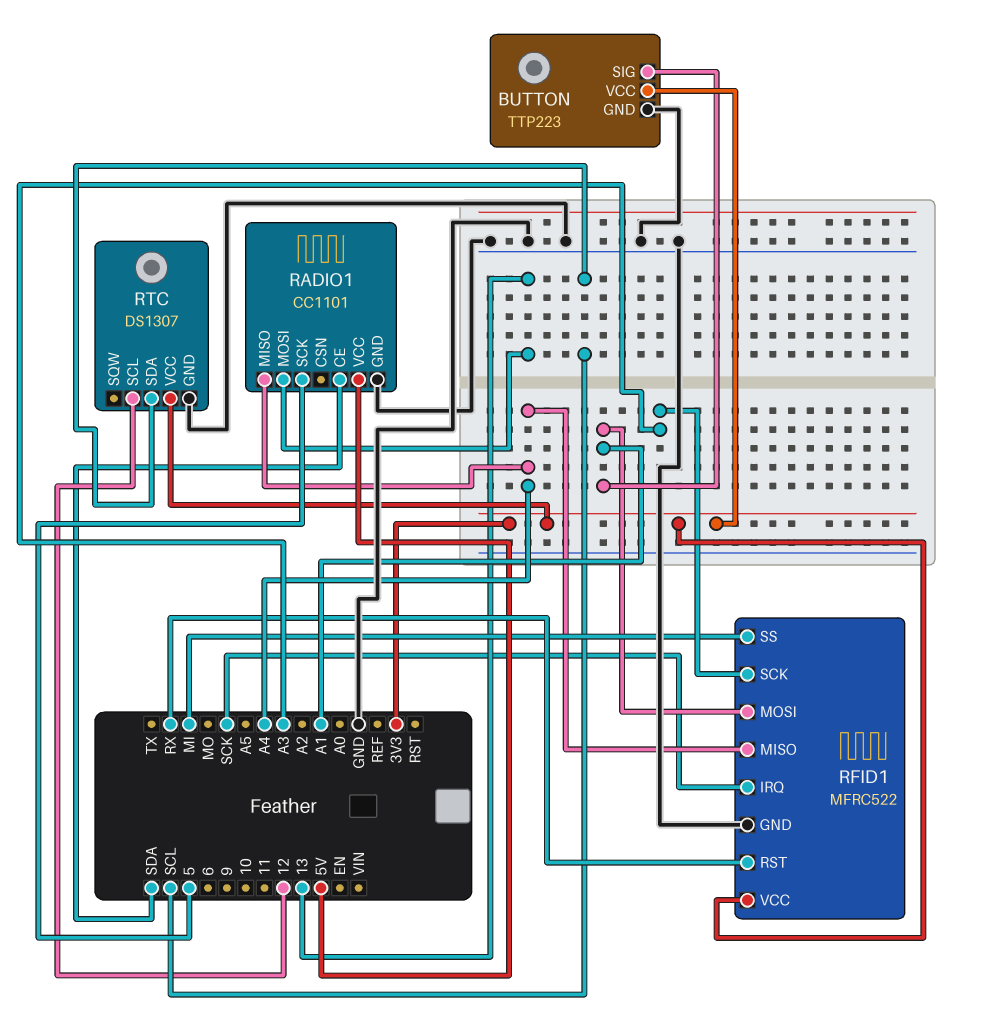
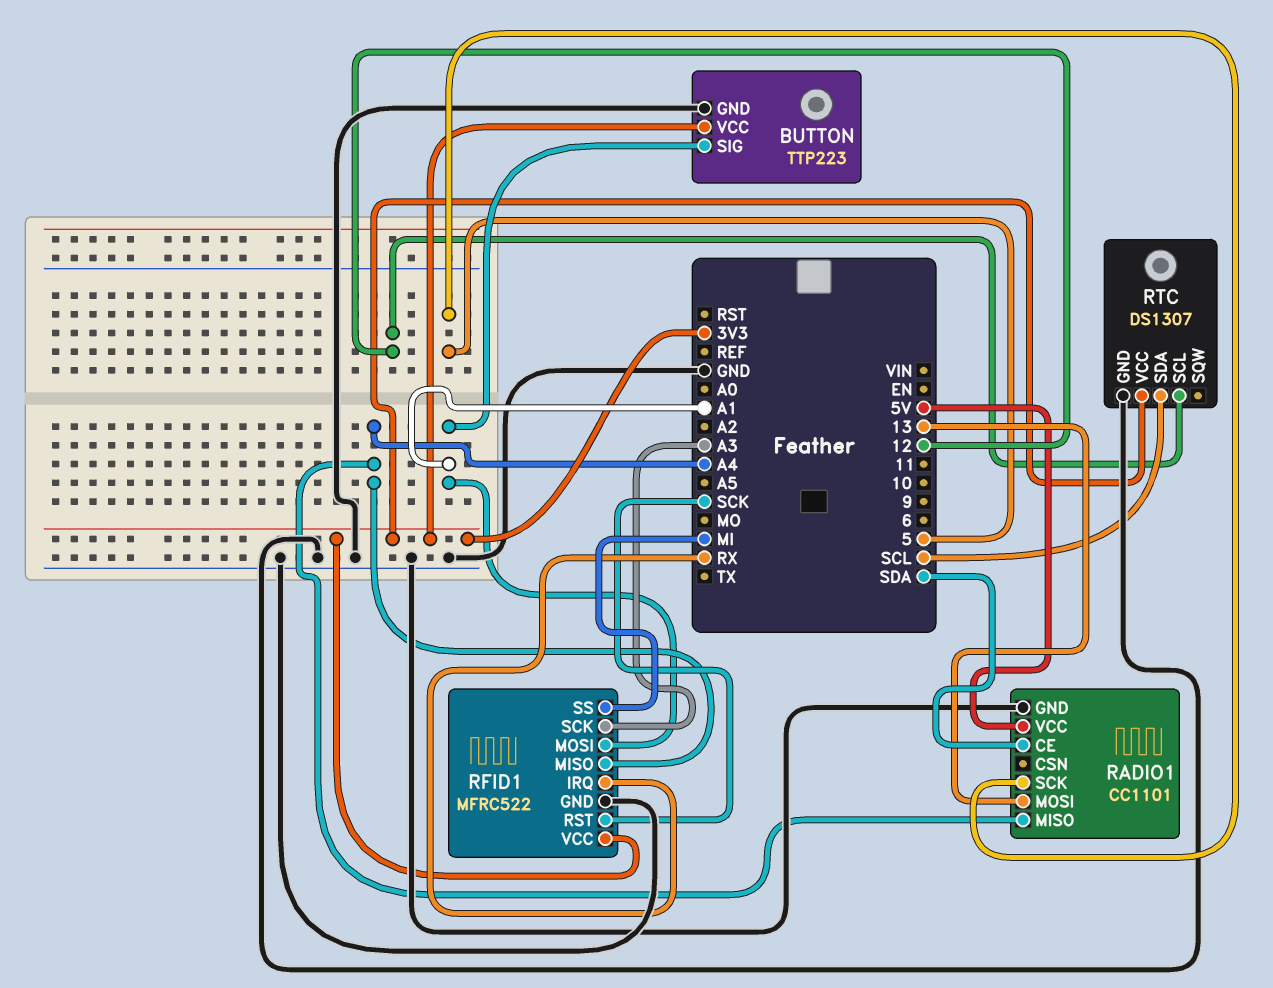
RFID1 pin IRQ: SCK -> RX
RFID1 pin RST: RX -> SCK

